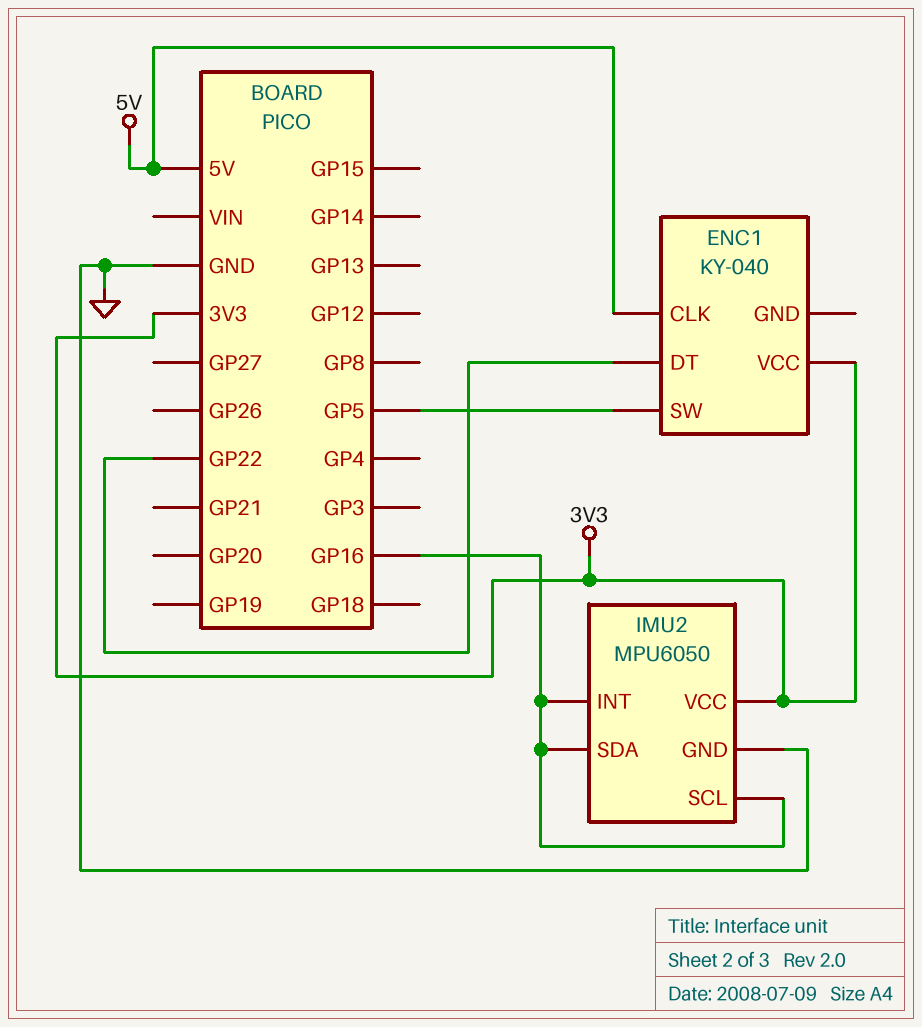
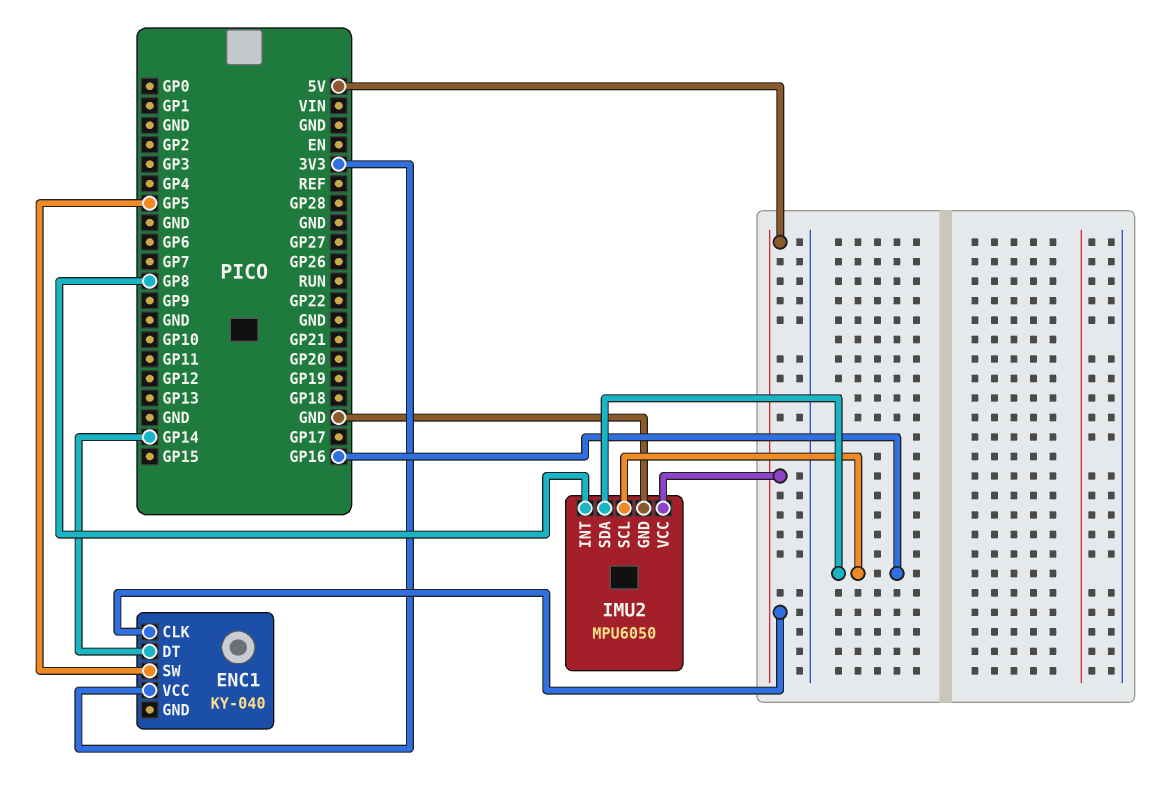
ENC1 pin DT: GP22 -> GP14
IMU2 pin INT: GP16 -> GP8
IMU2 pin VCC: 3V3 -> 5V

